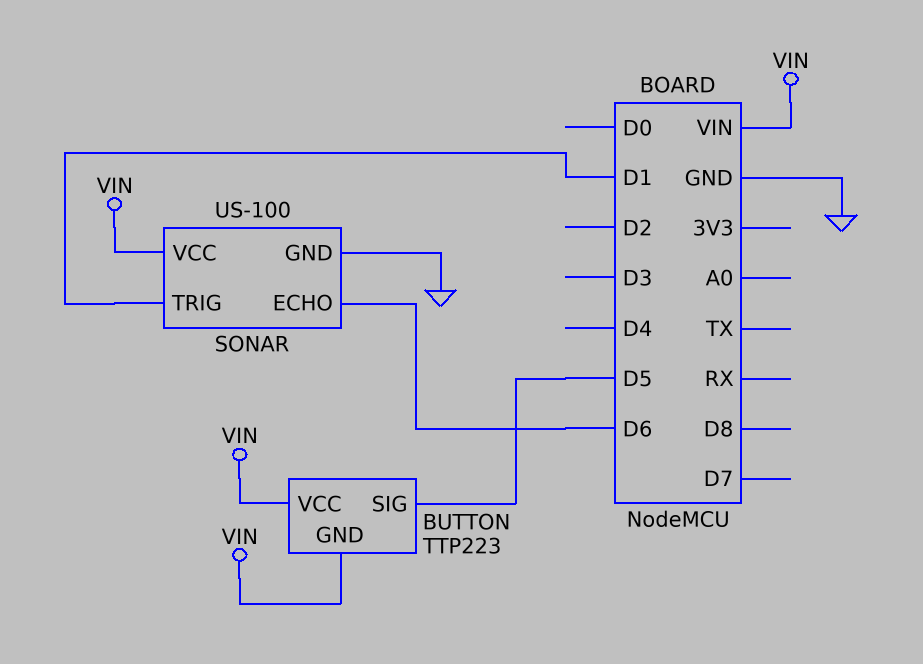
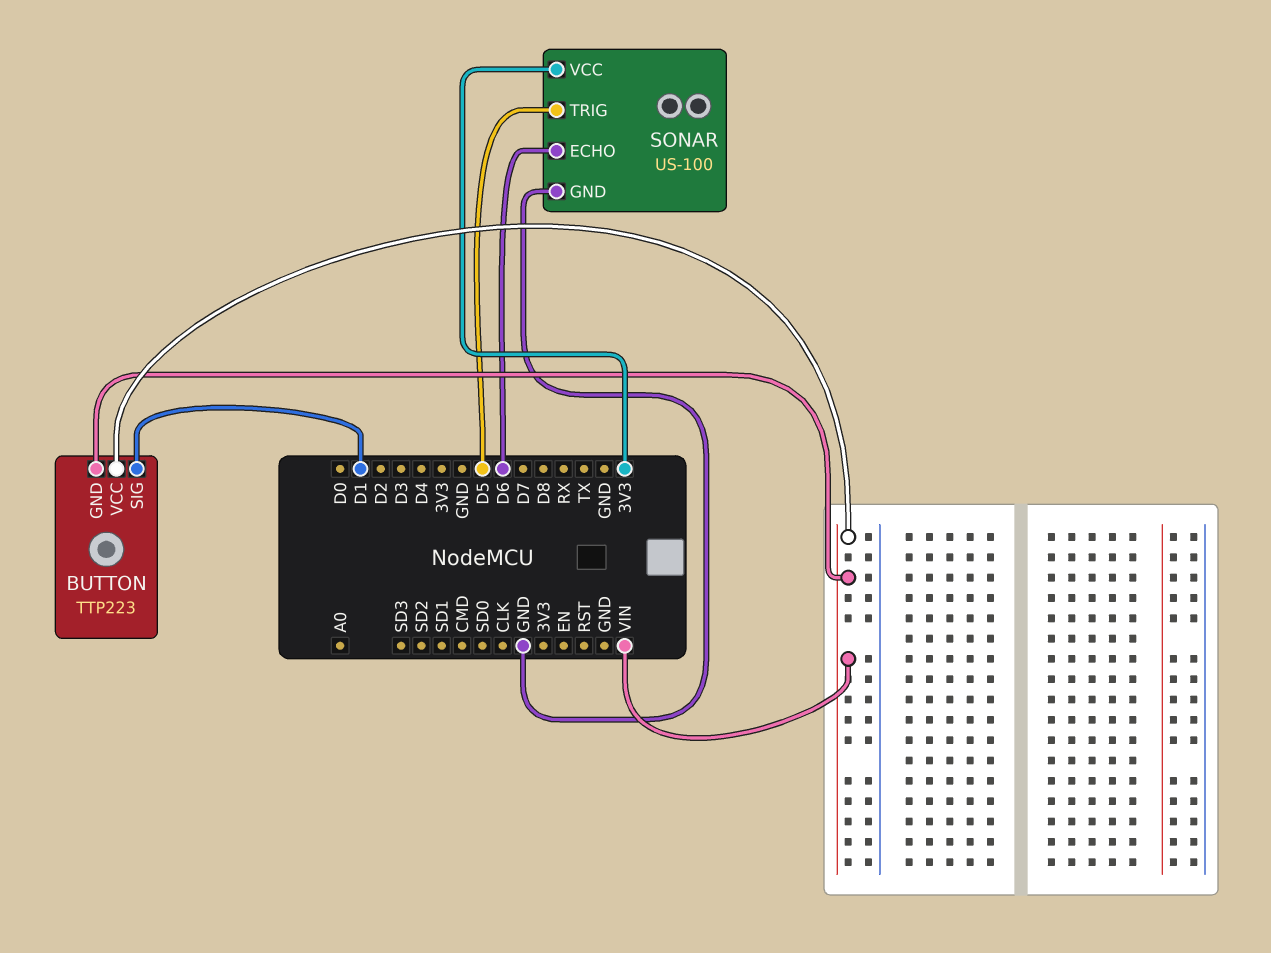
BUTTON pin SIG: D5 -> D1
SONAR pin TRIG: D1 -> D5
SONAR pin VCC: VIN -> 3V3

